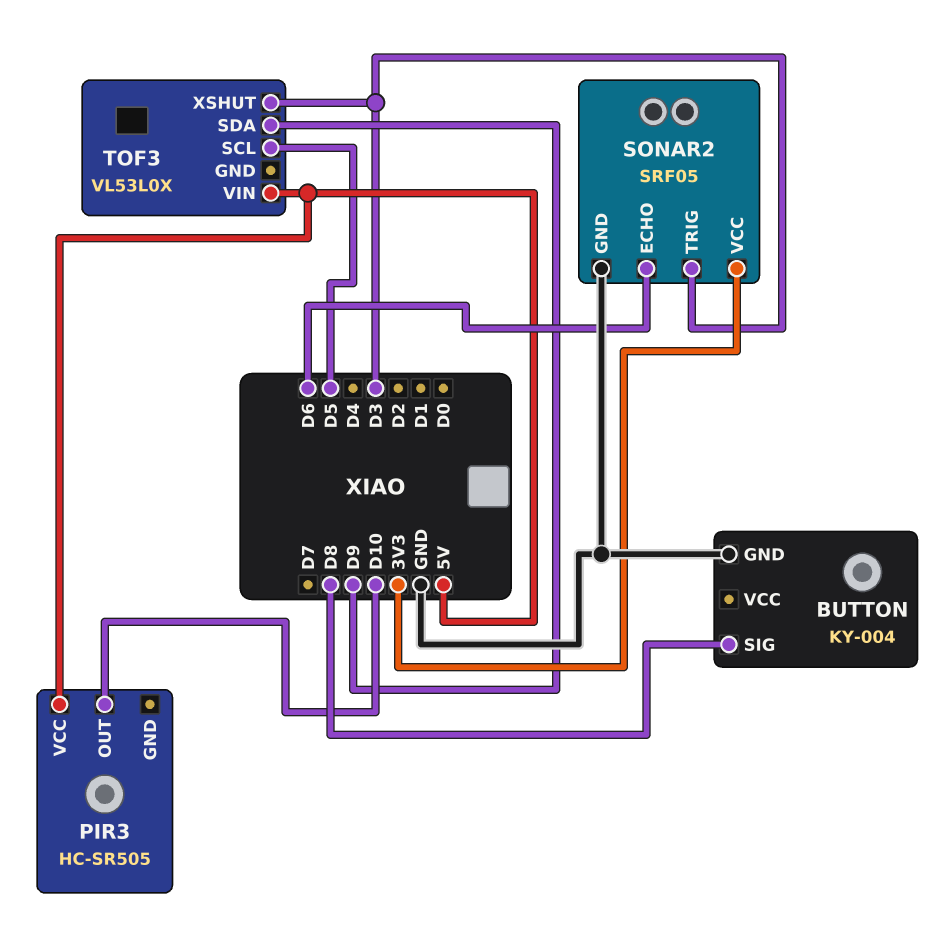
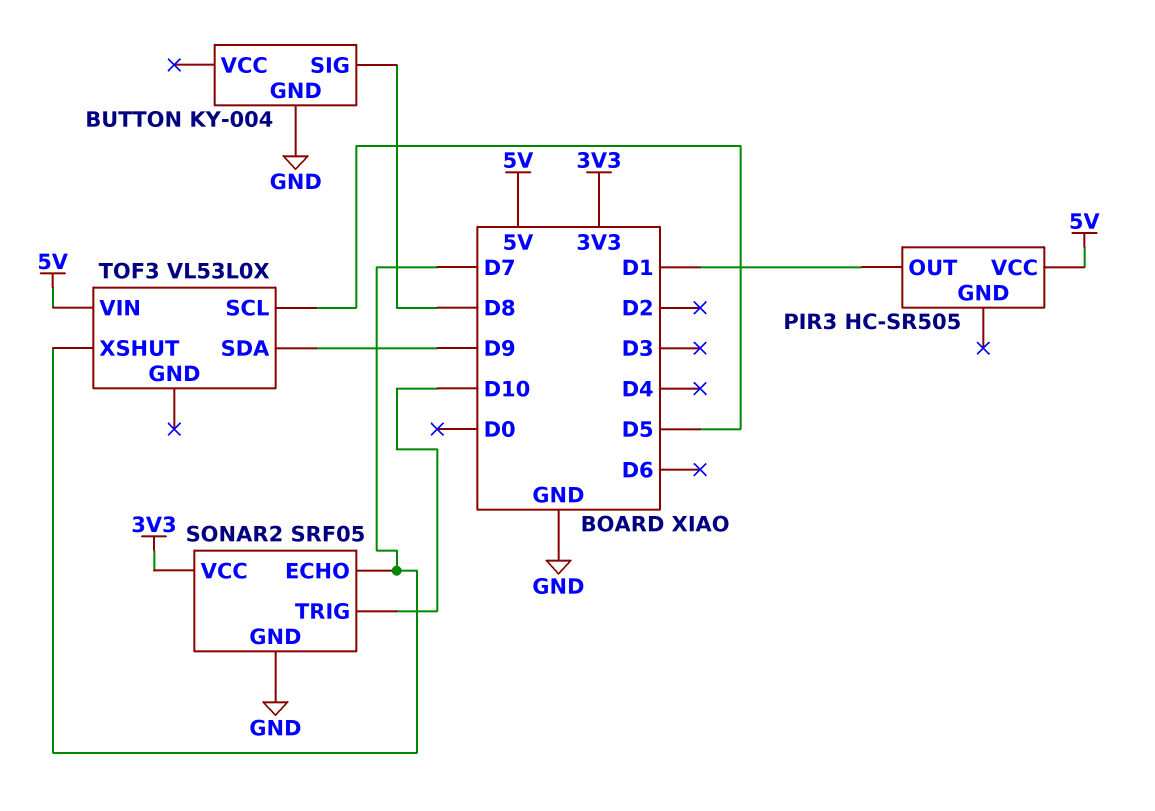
PIR3 pin OUT: D10 -> D1
SONAR2 pin ECHO: D6 -> D7
SONAR2 pin TRIG: D3 -> D10
TOF3 pin XSHUT: D3 -> D7

